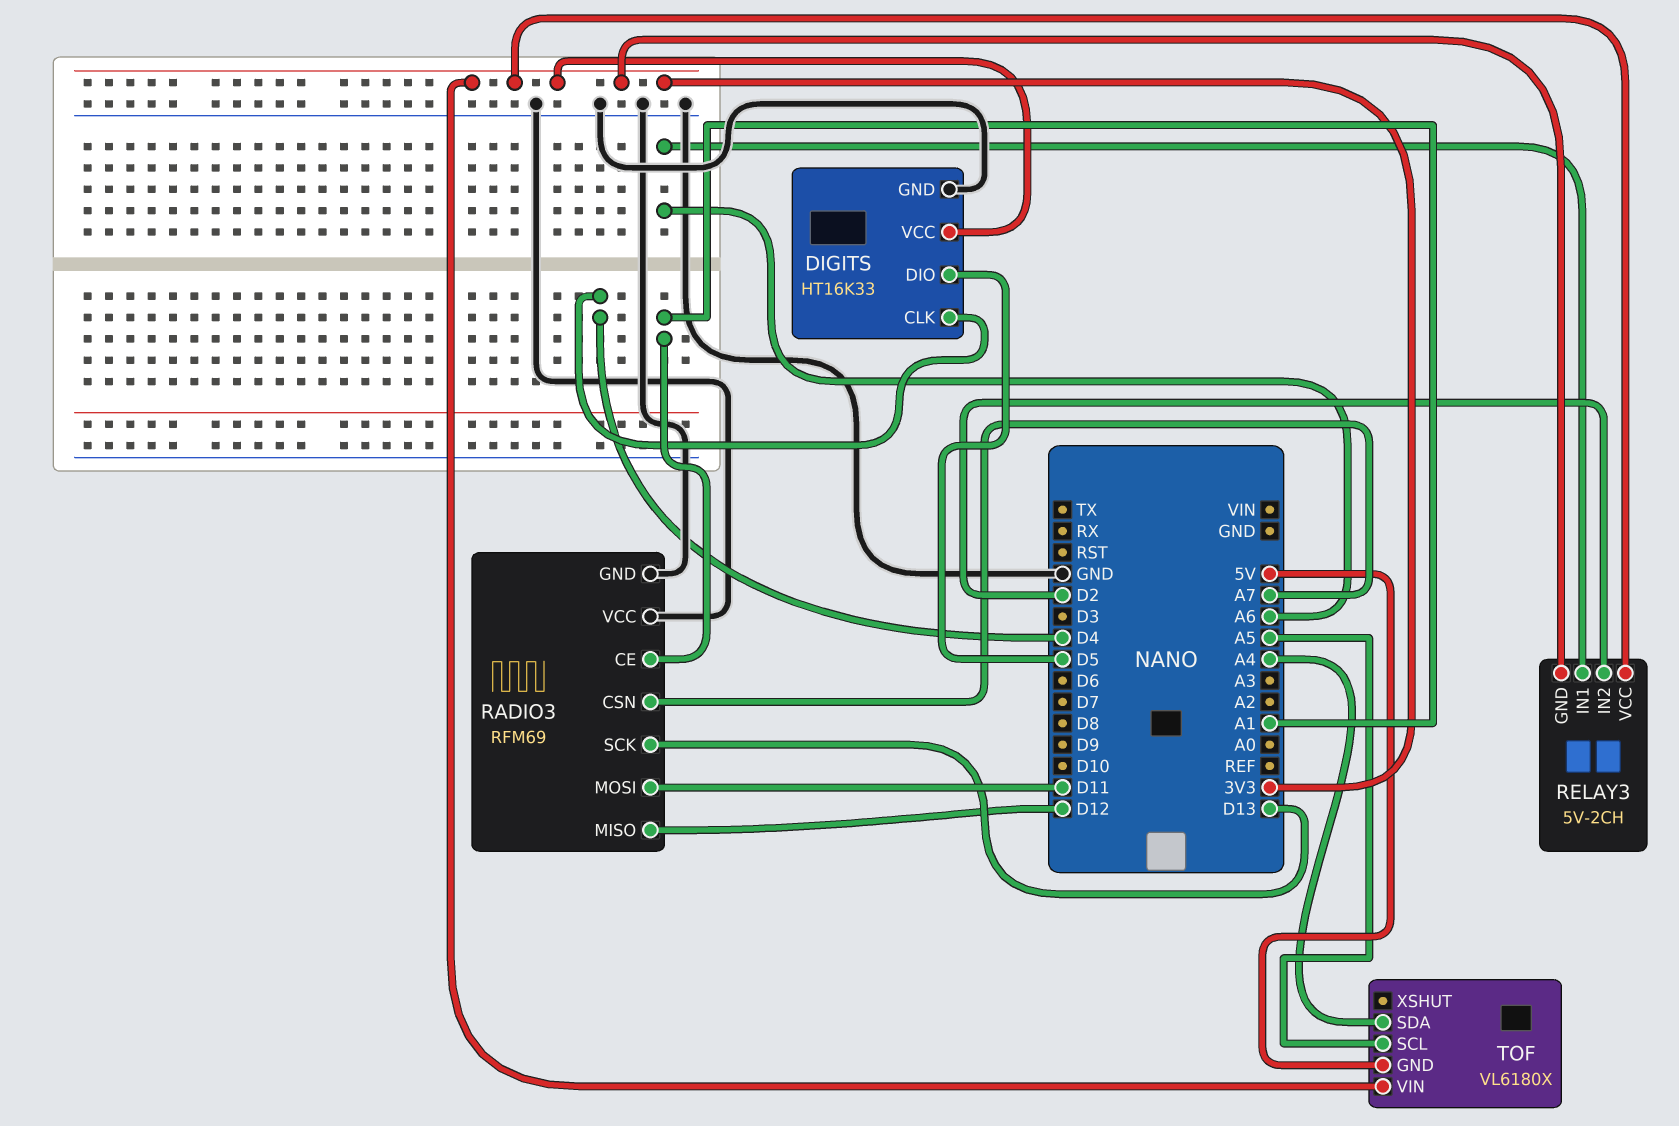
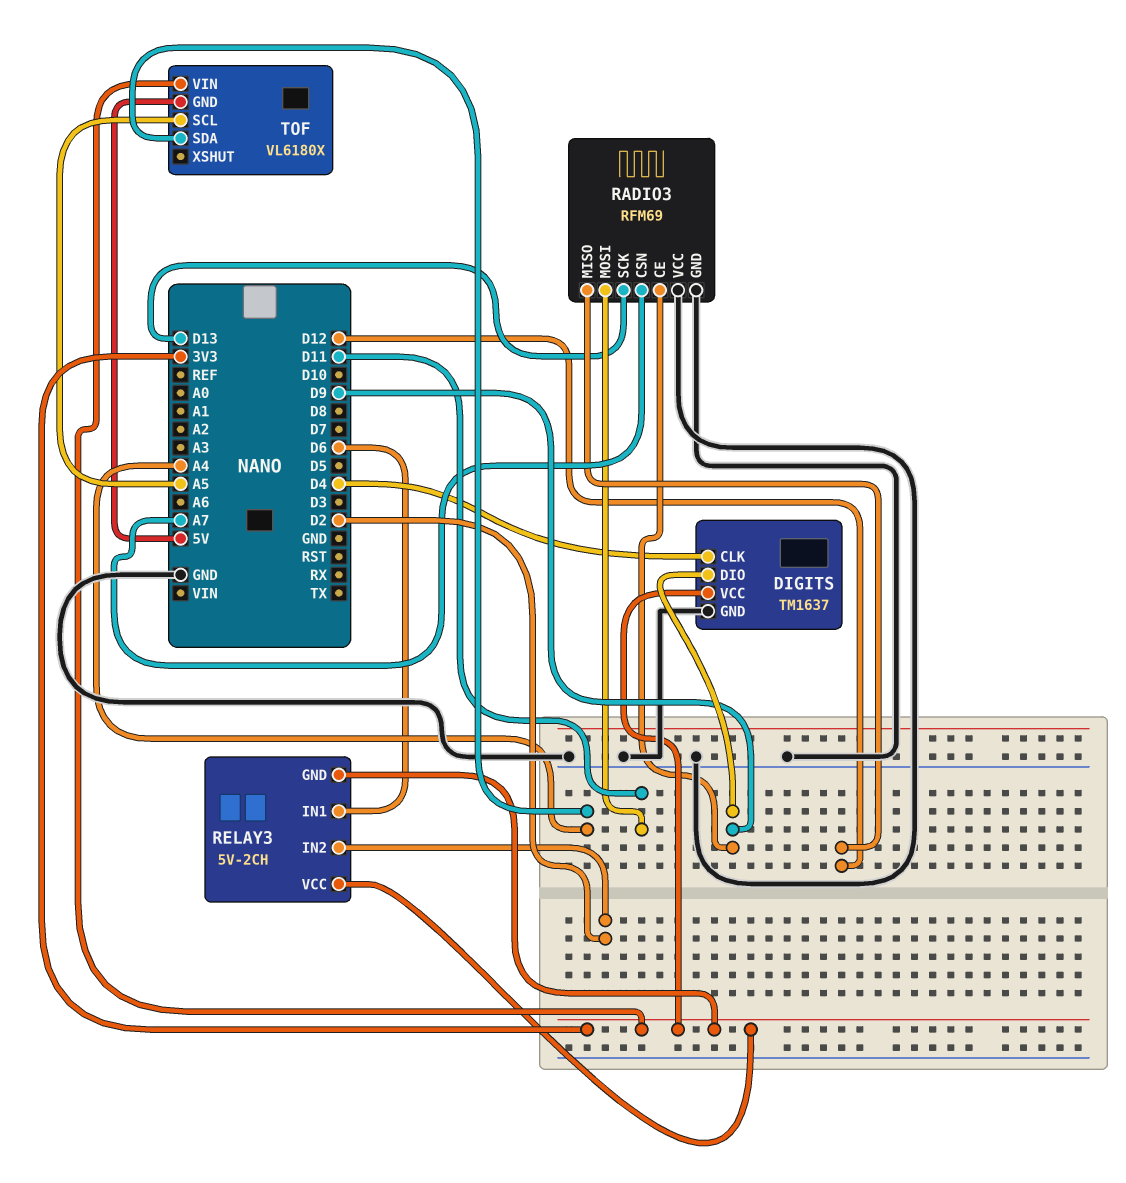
DIGITS: HT16K33 -> TM1637
DIGITS pin DIO: D5 -> D9
RADIO3 pin CE: A1 -> D9
RELAY3 pin IN1: A6 -> D6

